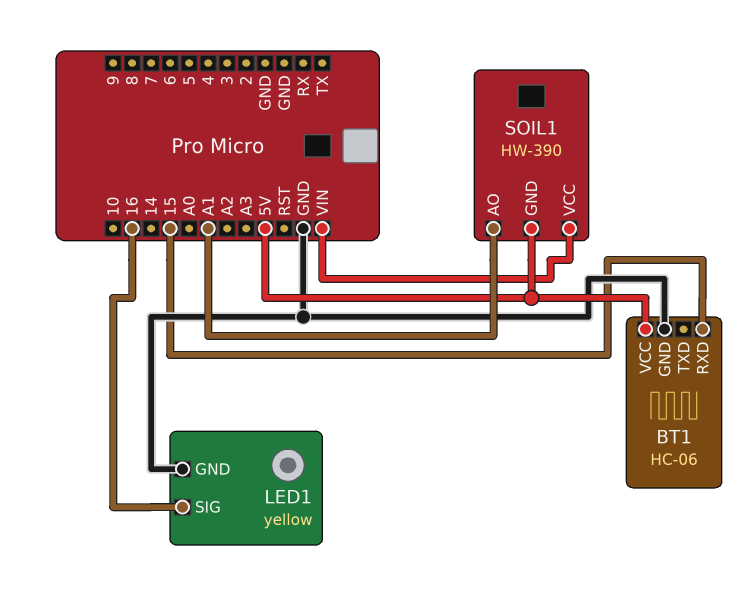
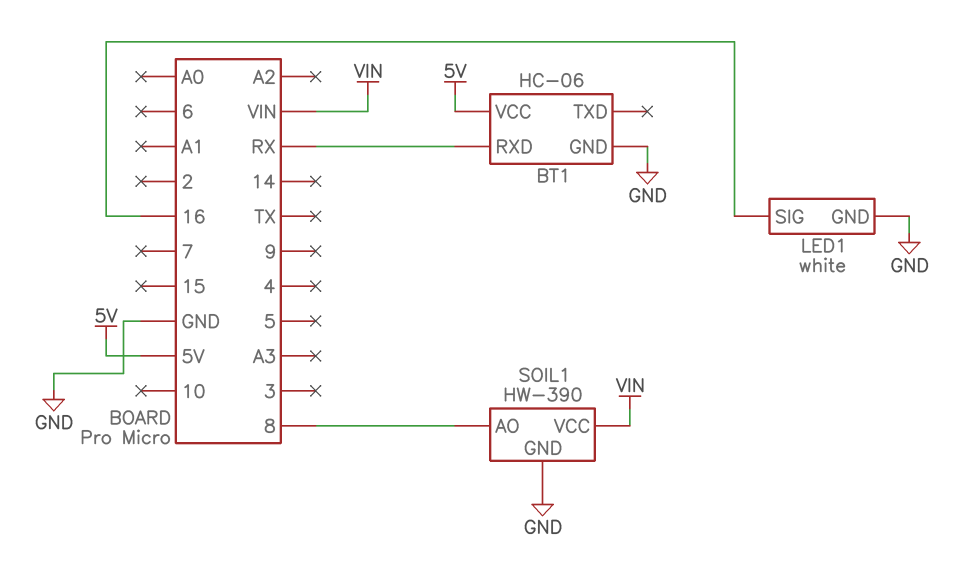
BT1 pin RXD: 15 -> RX
LED1: yellow -> white
SOIL1 pin AO: A1 -> 8
SOIL1 pin GND: 5V -> GND

